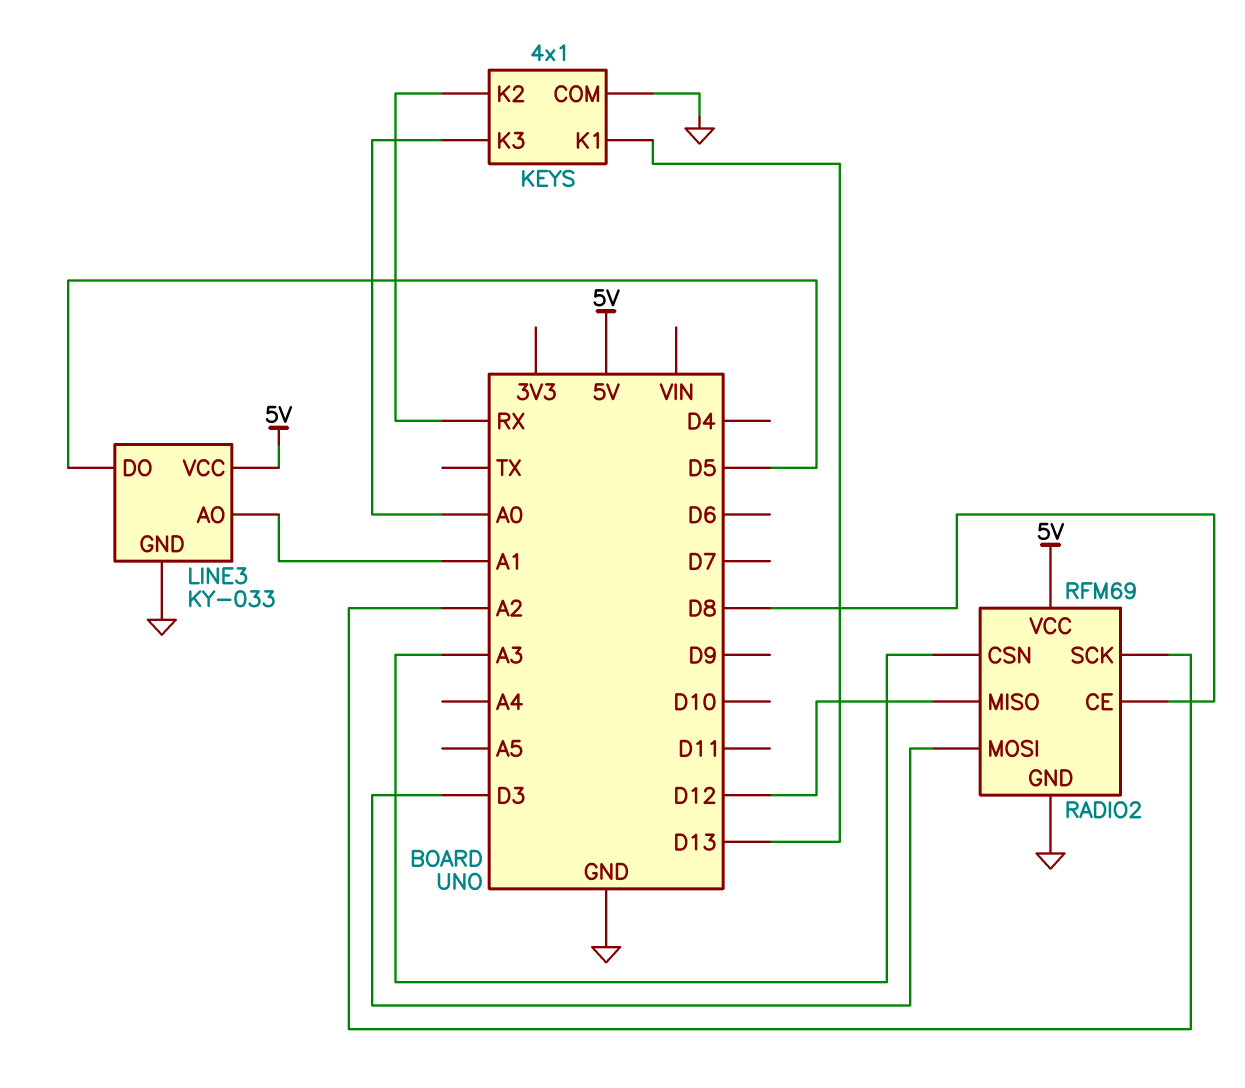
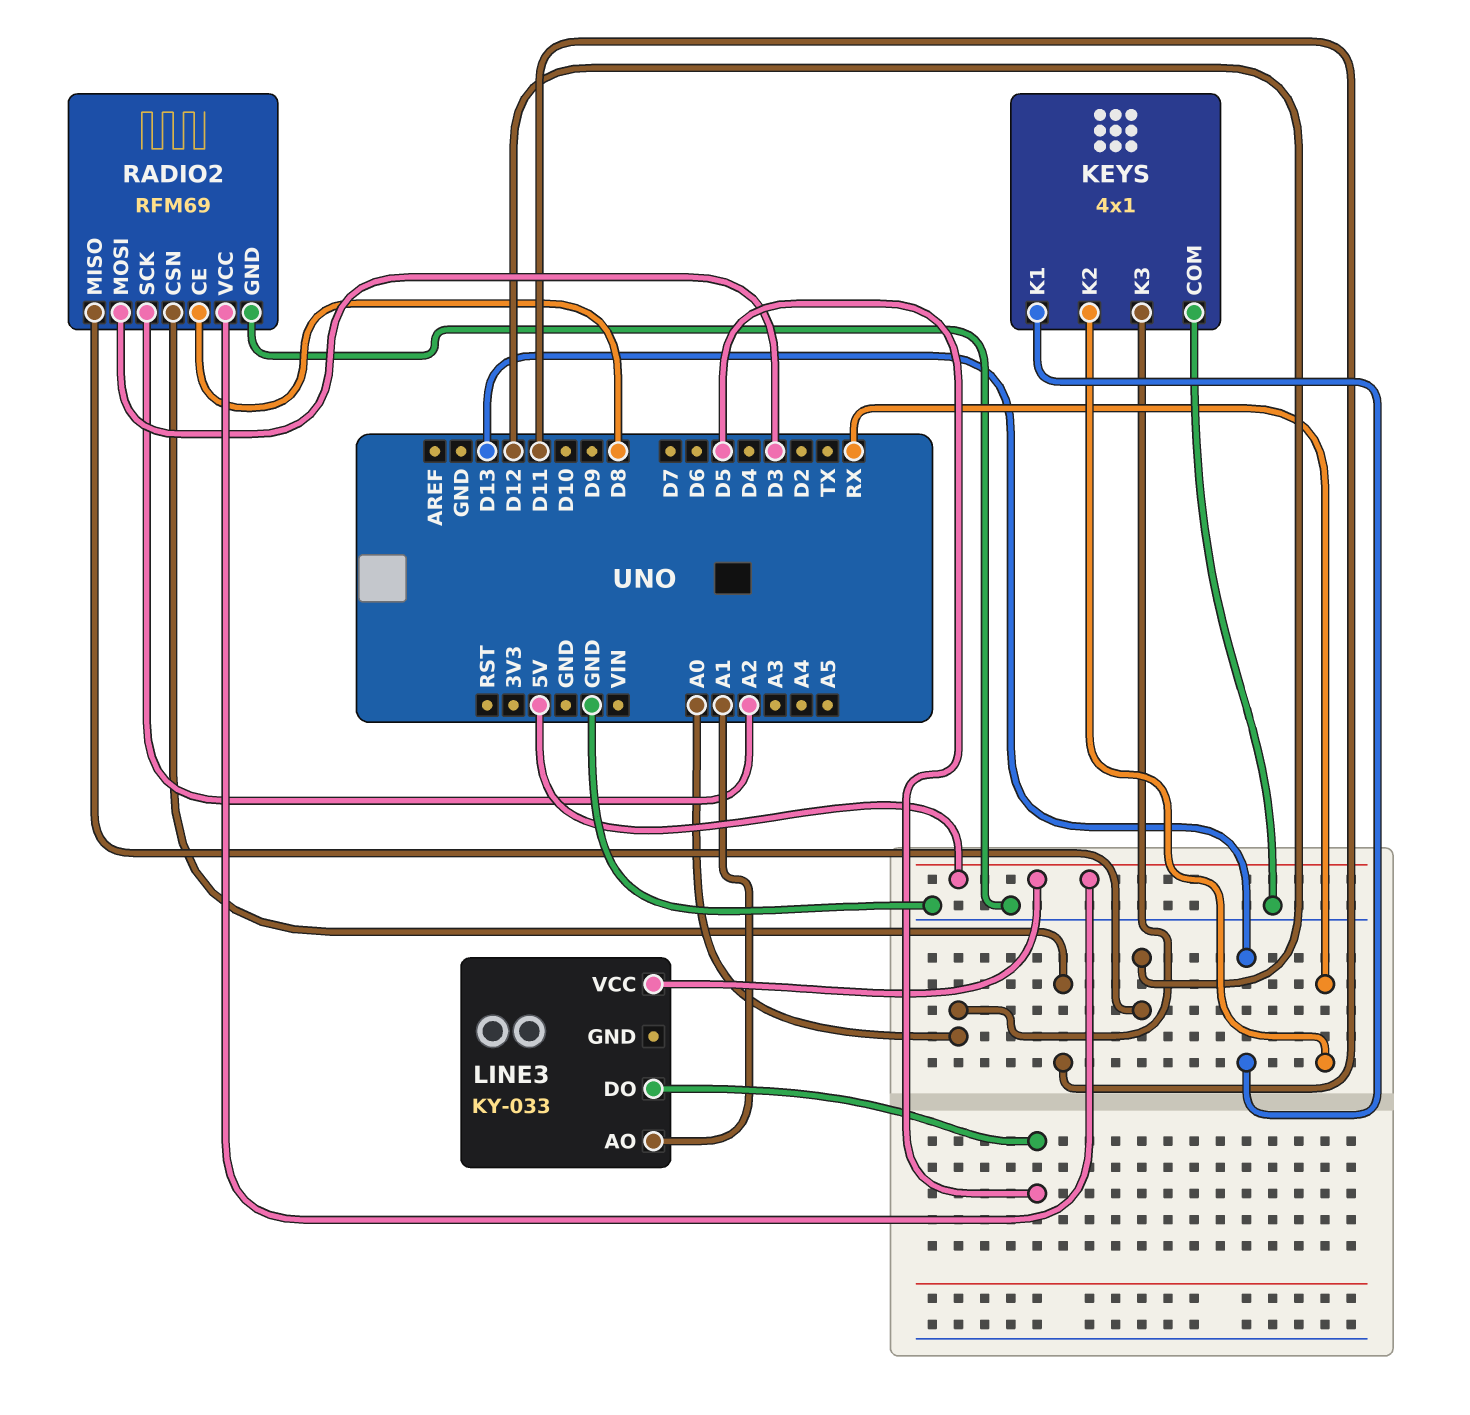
LINE3 pin GND: GND -> none
RADIO2 pin CSN: A3 -> D11

